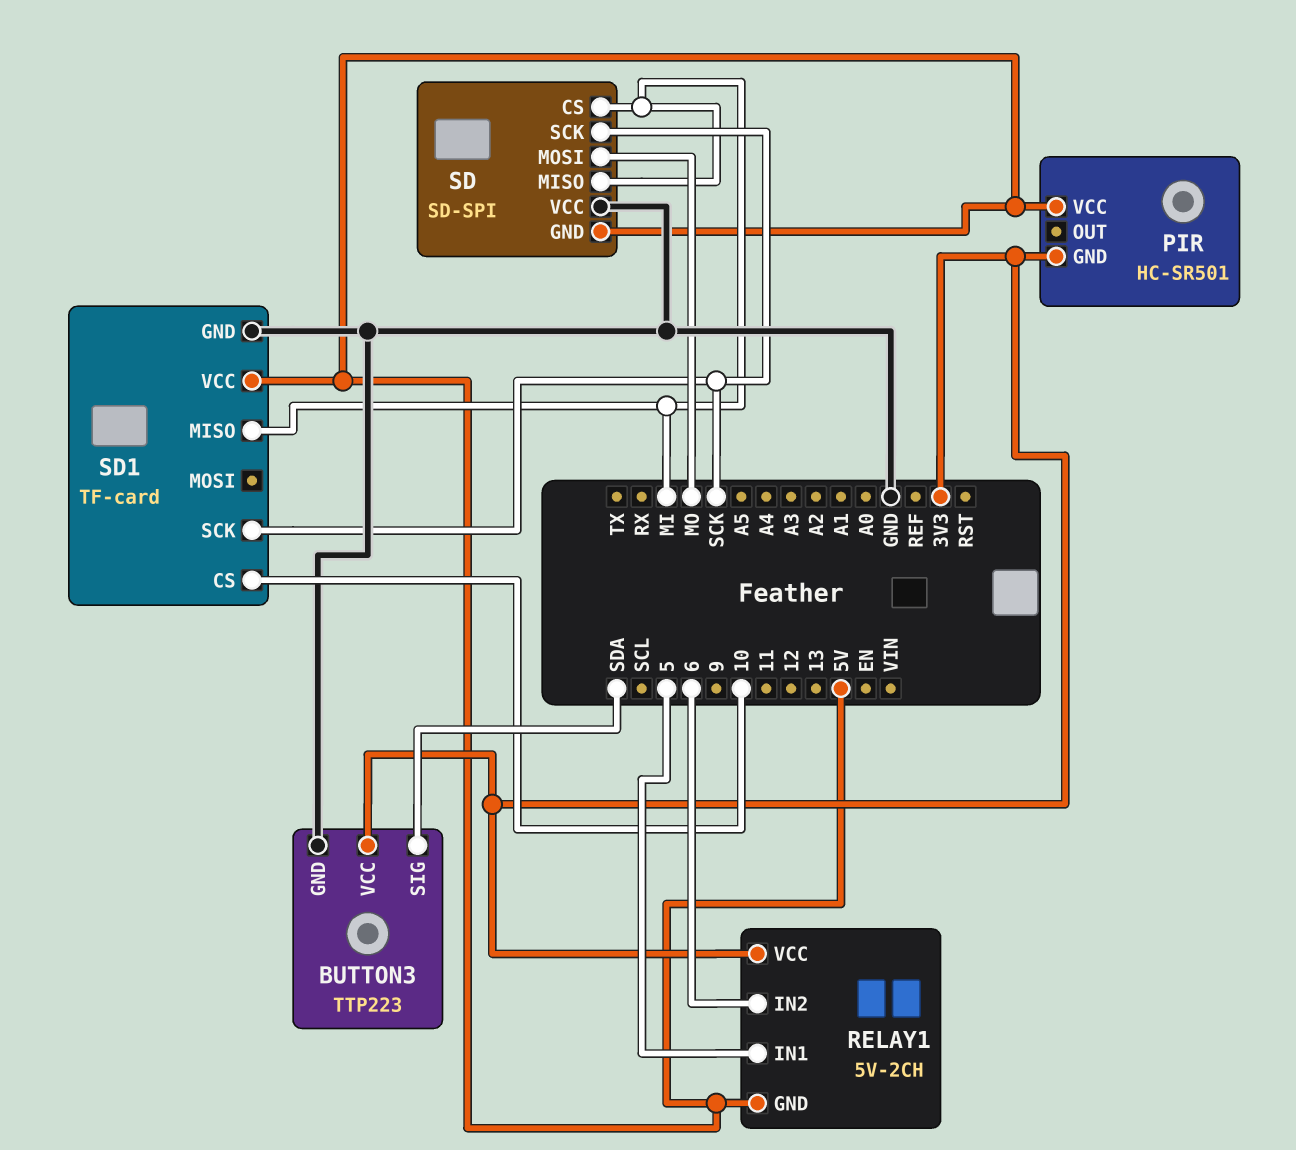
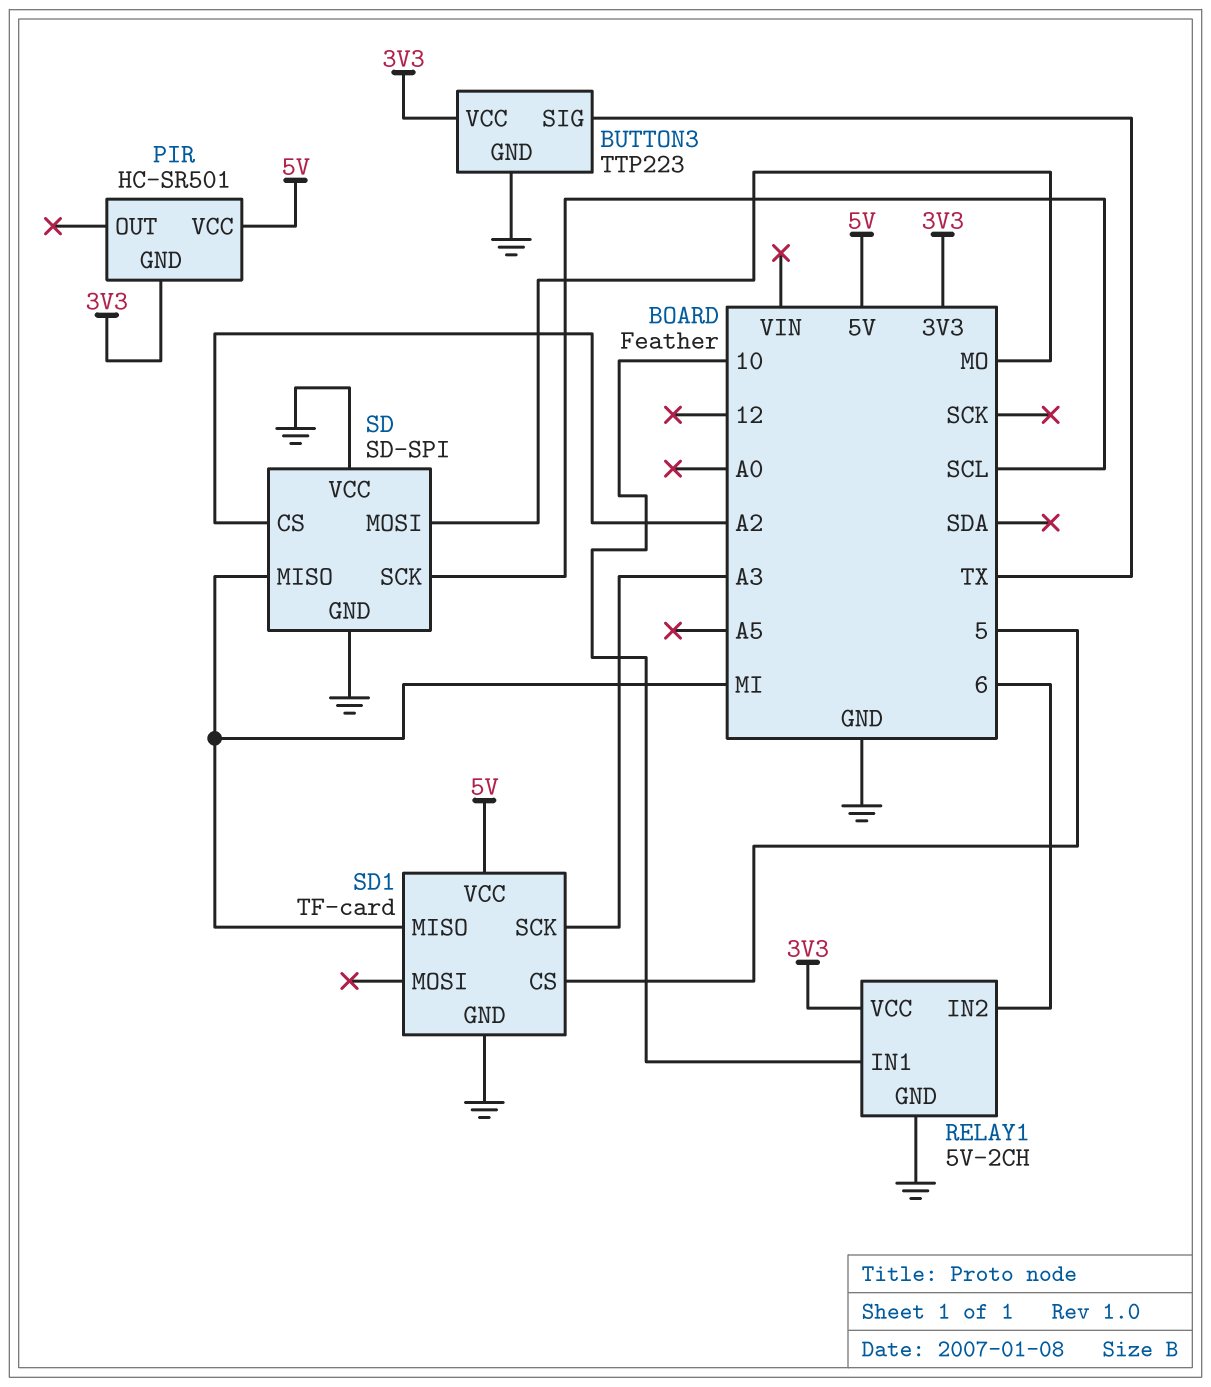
BUTTON3 pin SIG: SDA -> TX
RELAY1 pin GND: 5V -> GND
RELAY1 pin IN1: 5 -> 10
SD pin CS: MI -> A2
SD pin GND: 5V -> GND
SD pin SCK: SCK -> SCL
SD1 pin CS: 10 -> 5
SD1 pin SCK: SCK -> A3

